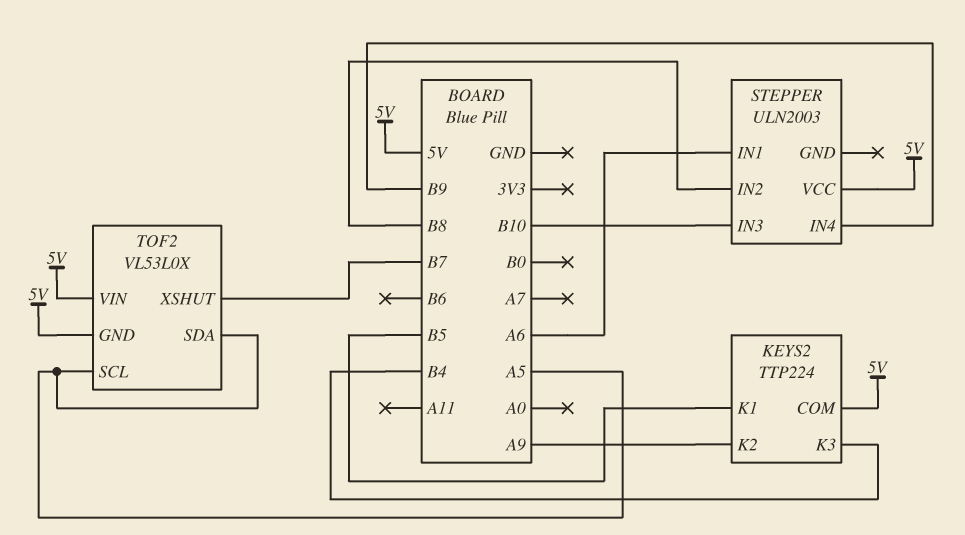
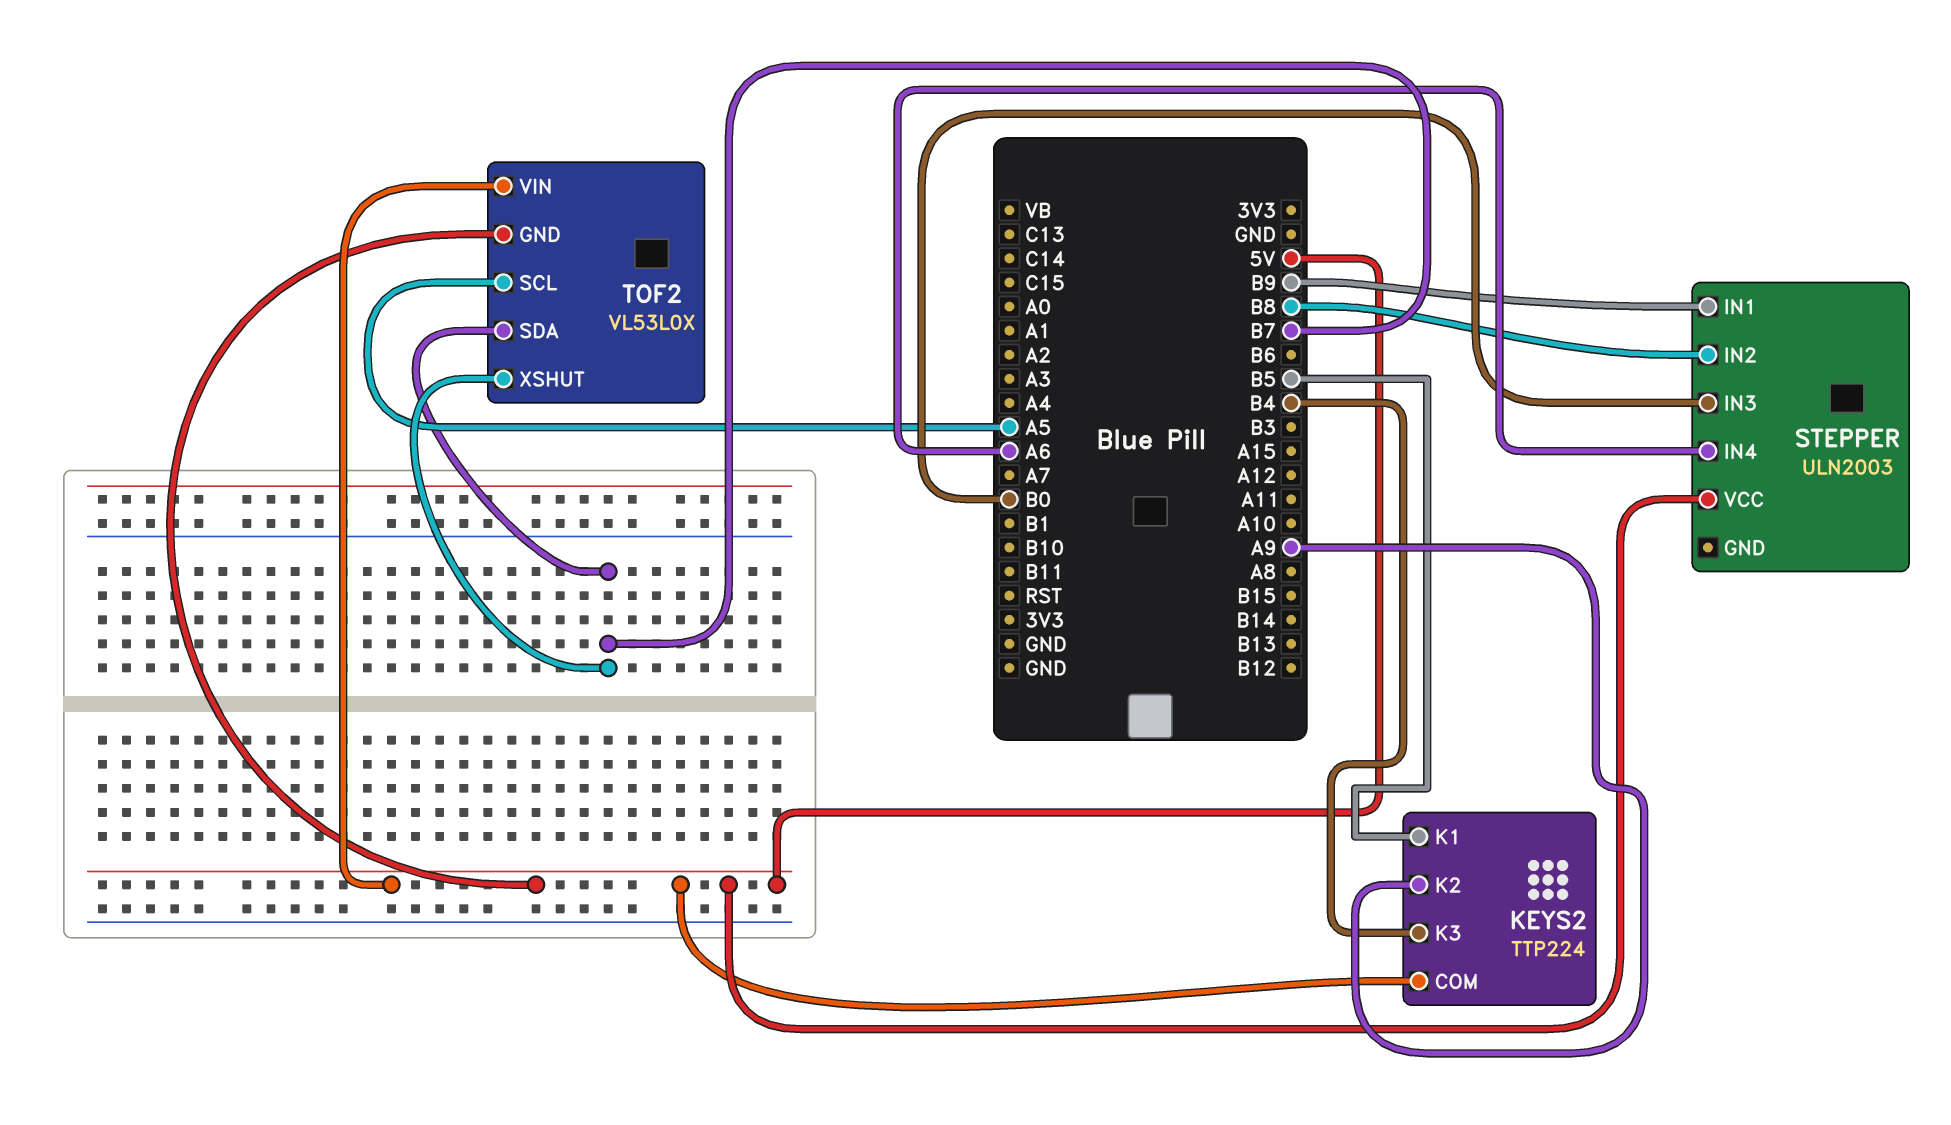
STEPPER pin IN1: A6 -> B9
STEPPER pin IN3: B10 -> B0
STEPPER pin IN4: B9 -> A6
TOF2 pin SDA: A5 -> B7

